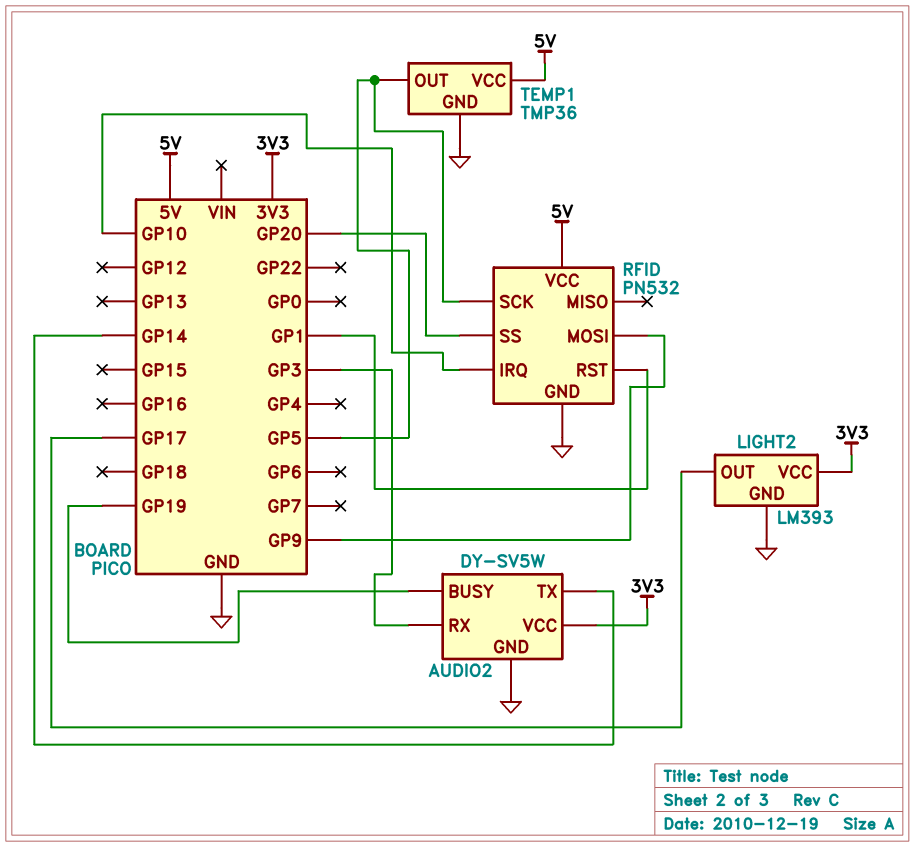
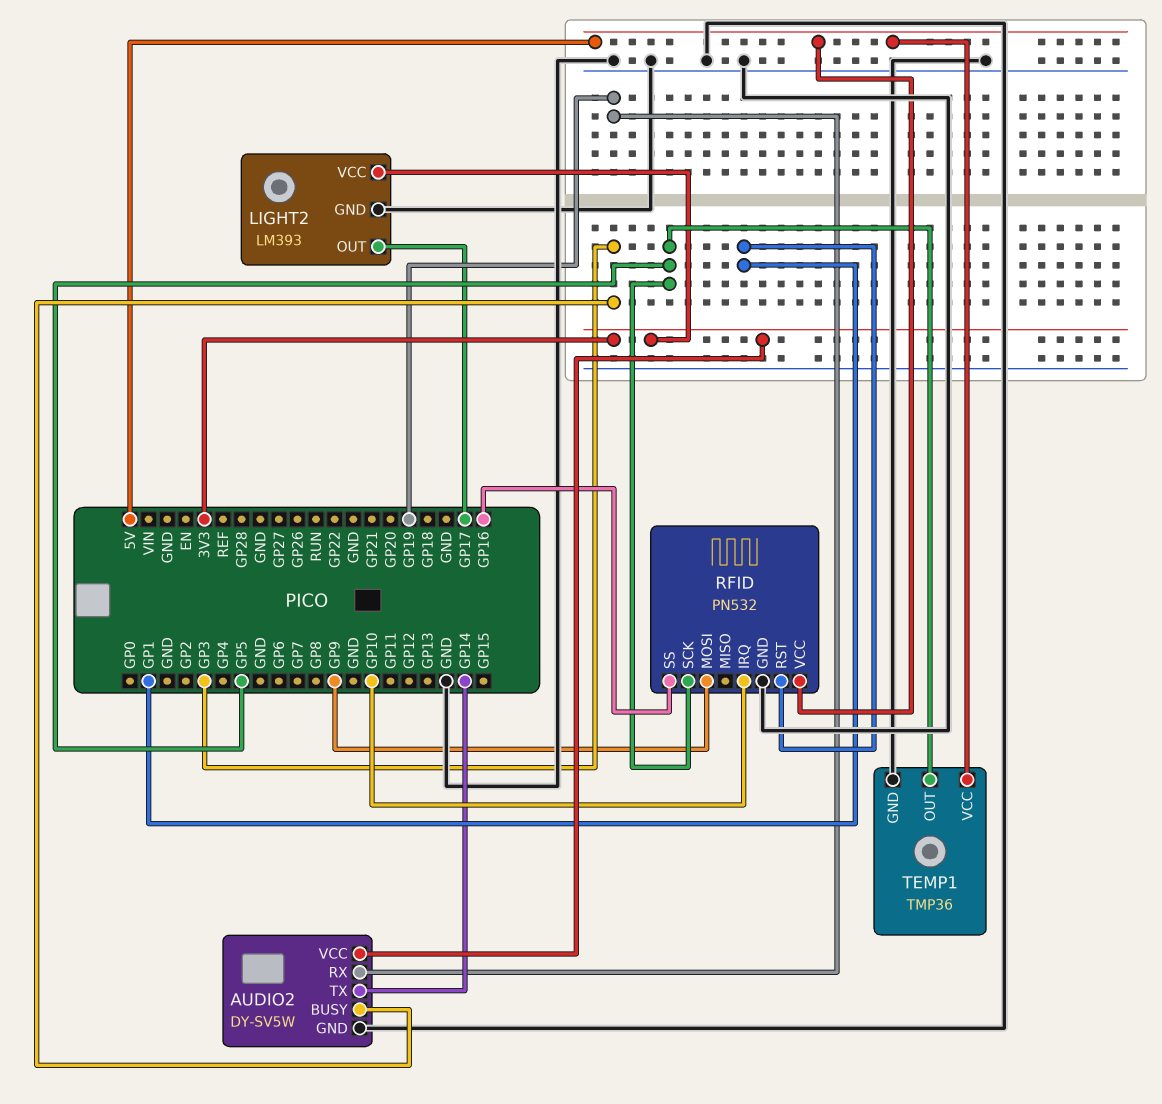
AUDIO2 pin BUSY: GP19 -> GP3
AUDIO2 pin RX: GP3 -> GP19
RFID pin SS: GP20 -> GP16

